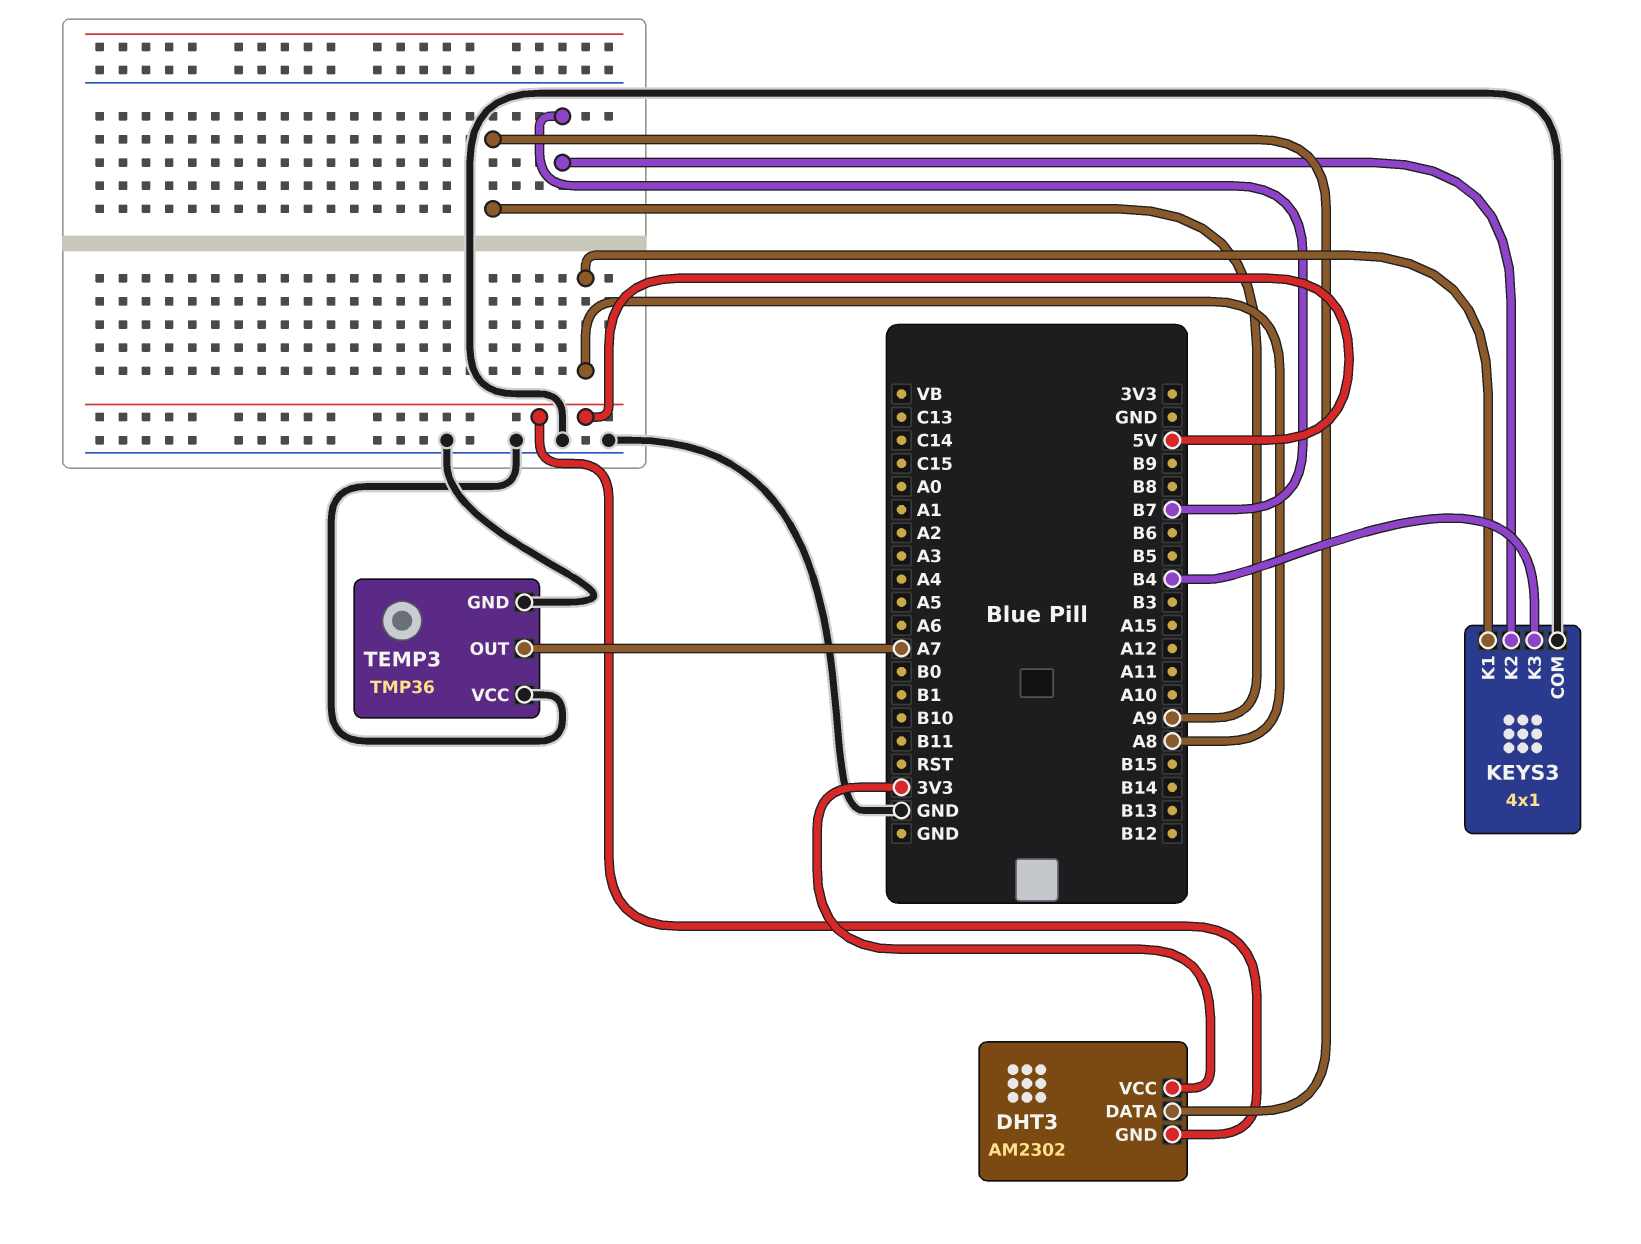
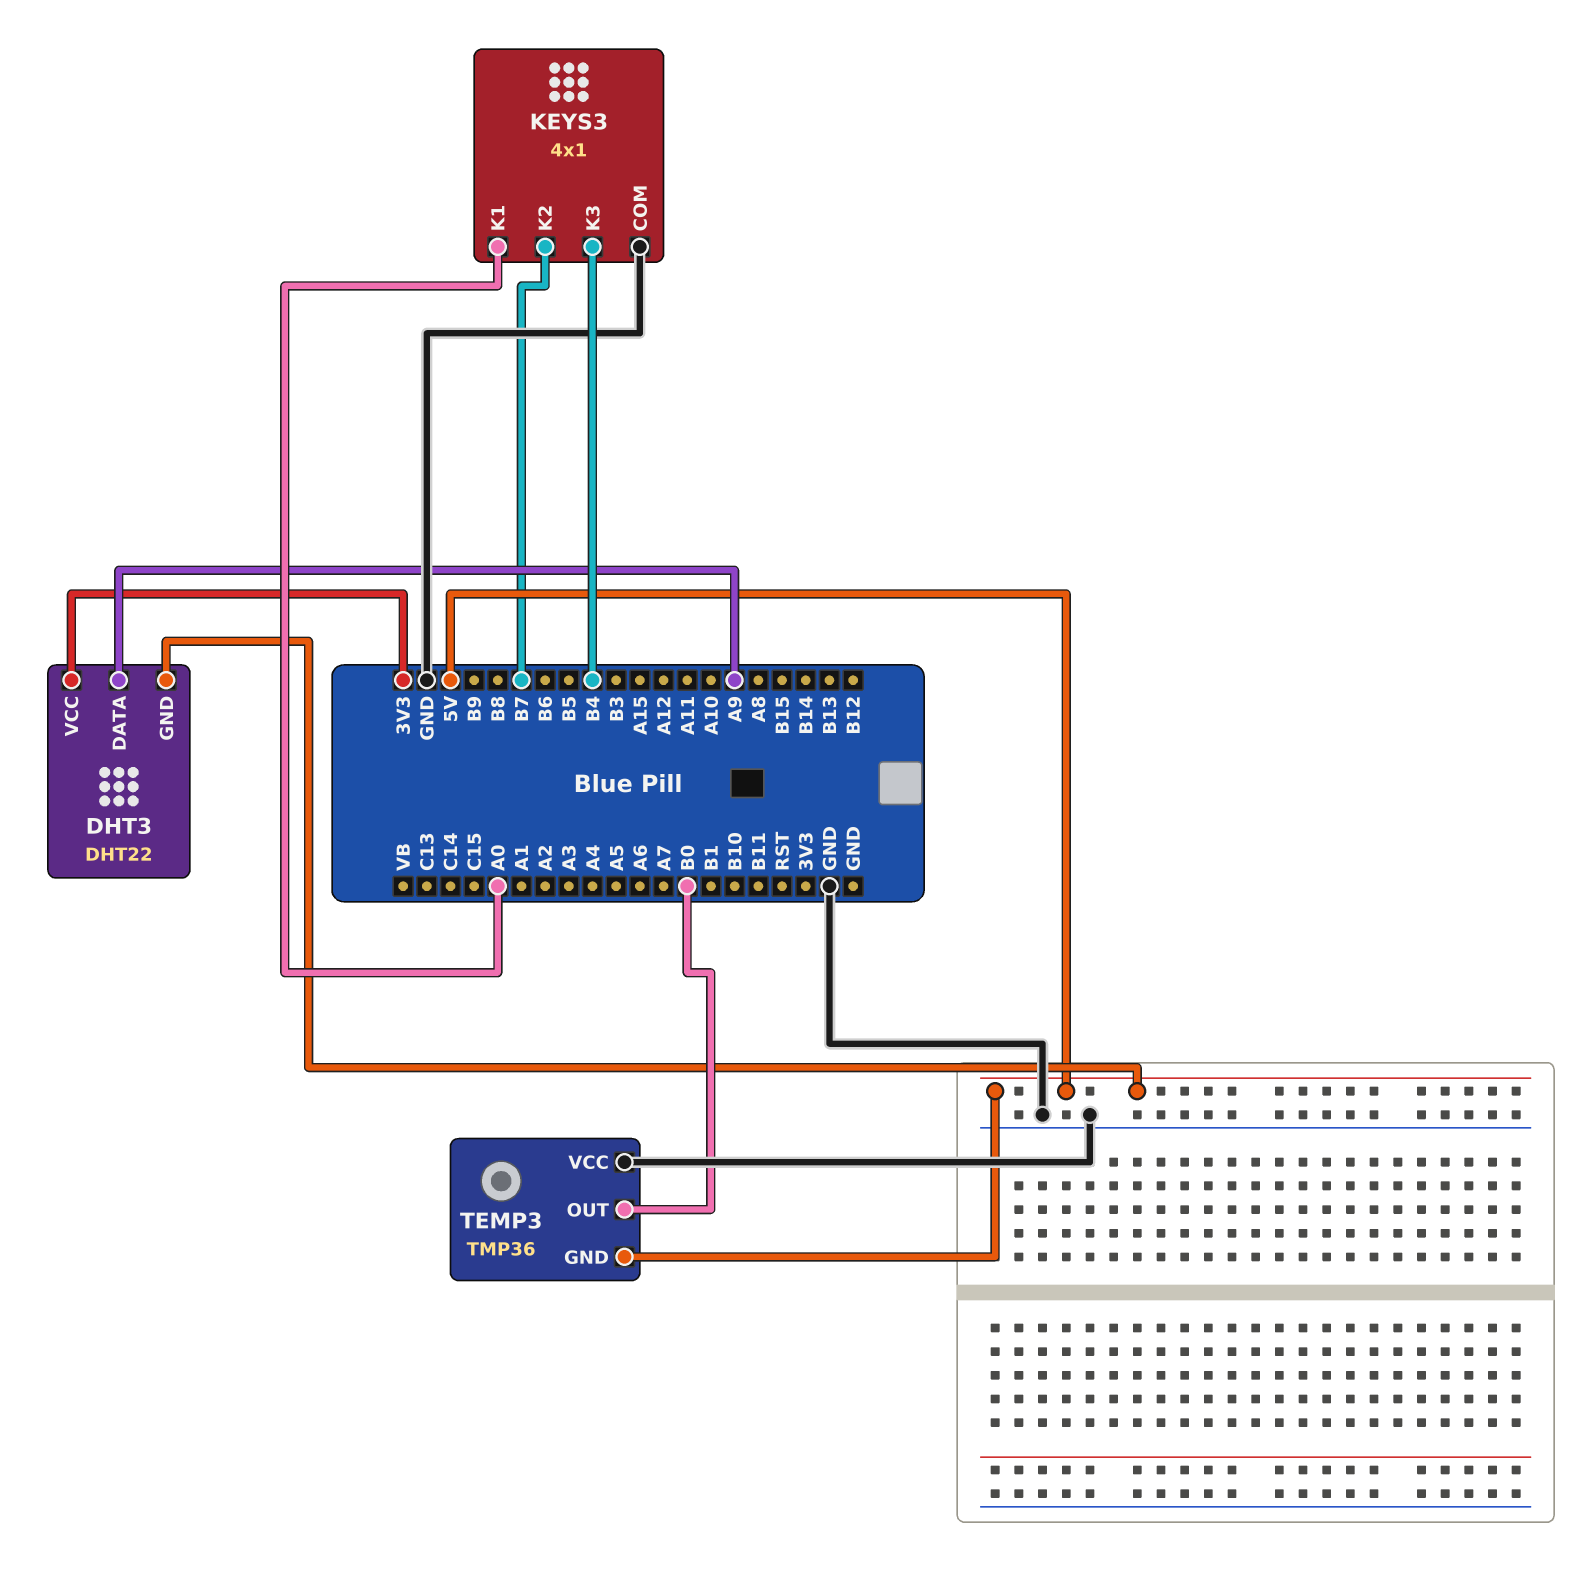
DHT3: AM2302 -> DHT22
KEYS3 pin K1: A8 -> A0
TEMP3 pin GND: GND -> 5V
TEMP3 pin OUT: A7 -> B0

